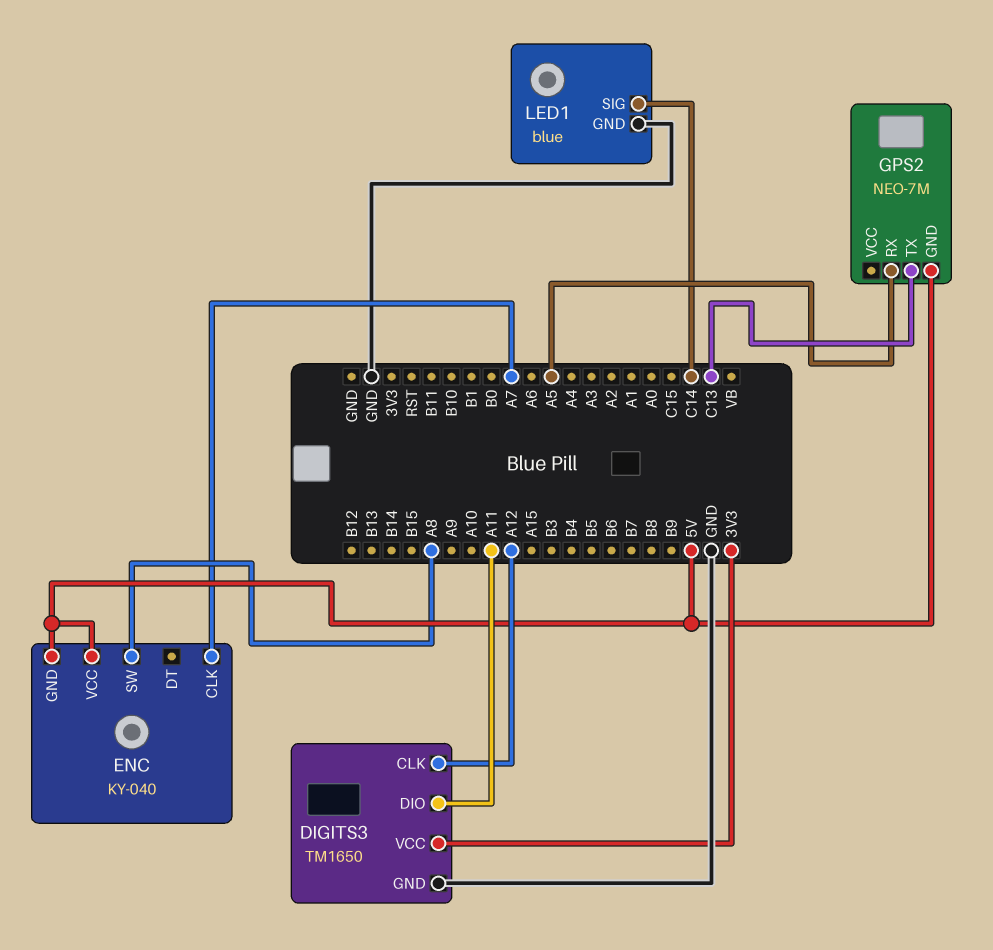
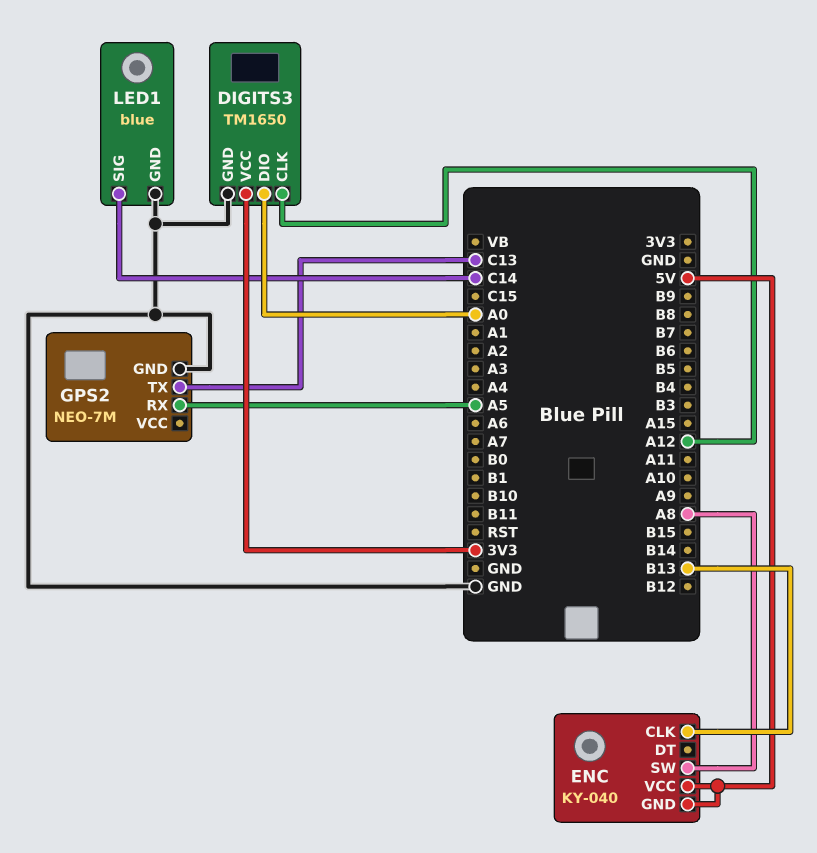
DIGITS3 pin DIO: A11 -> A0
ENC pin CLK: A7 -> B13
GPS2 pin GND: 5V -> GND

